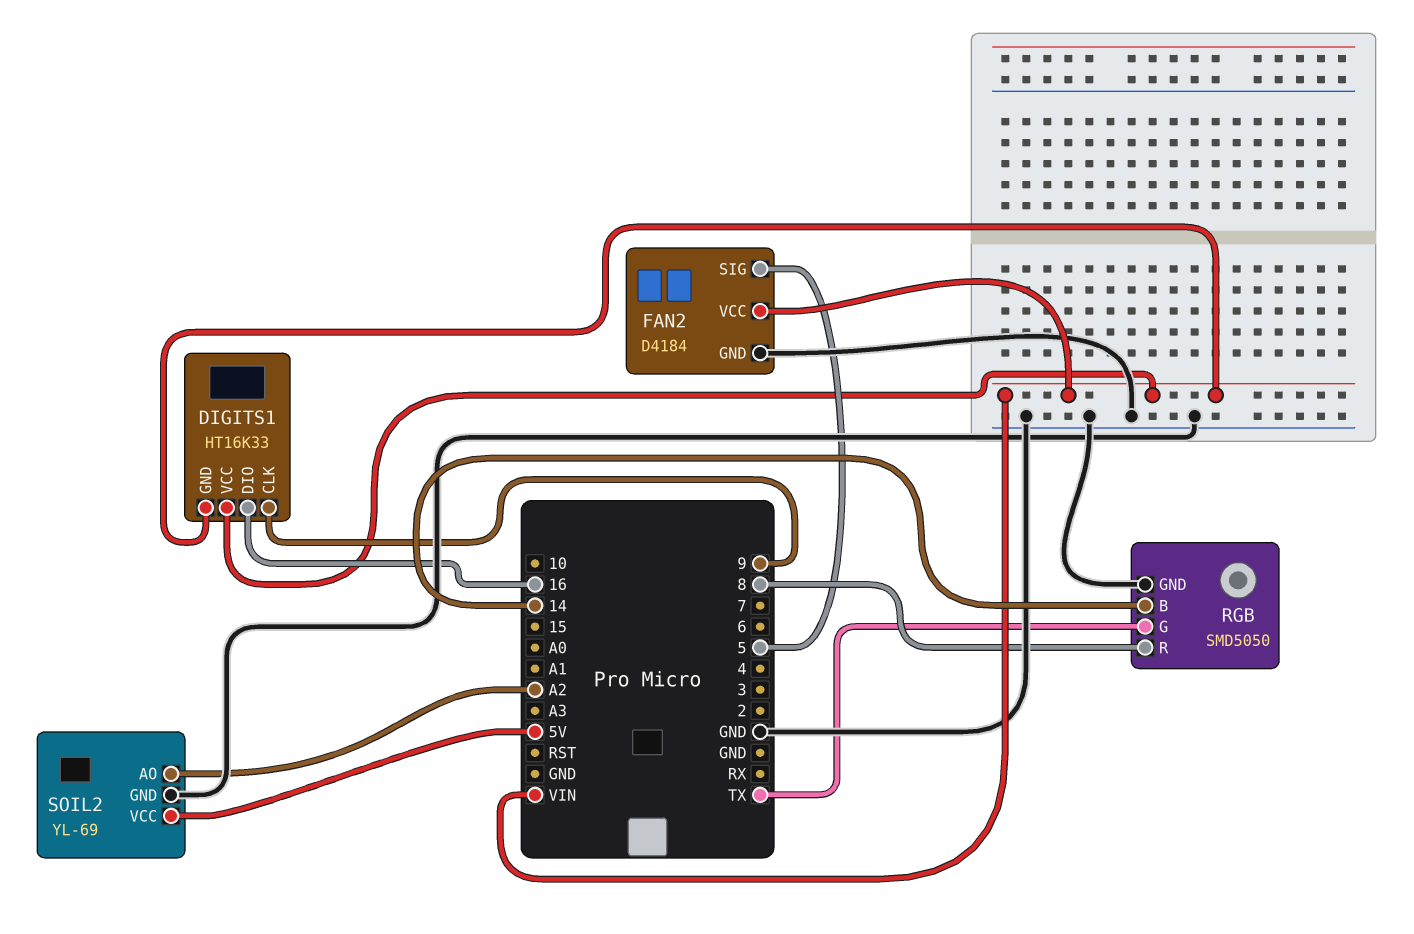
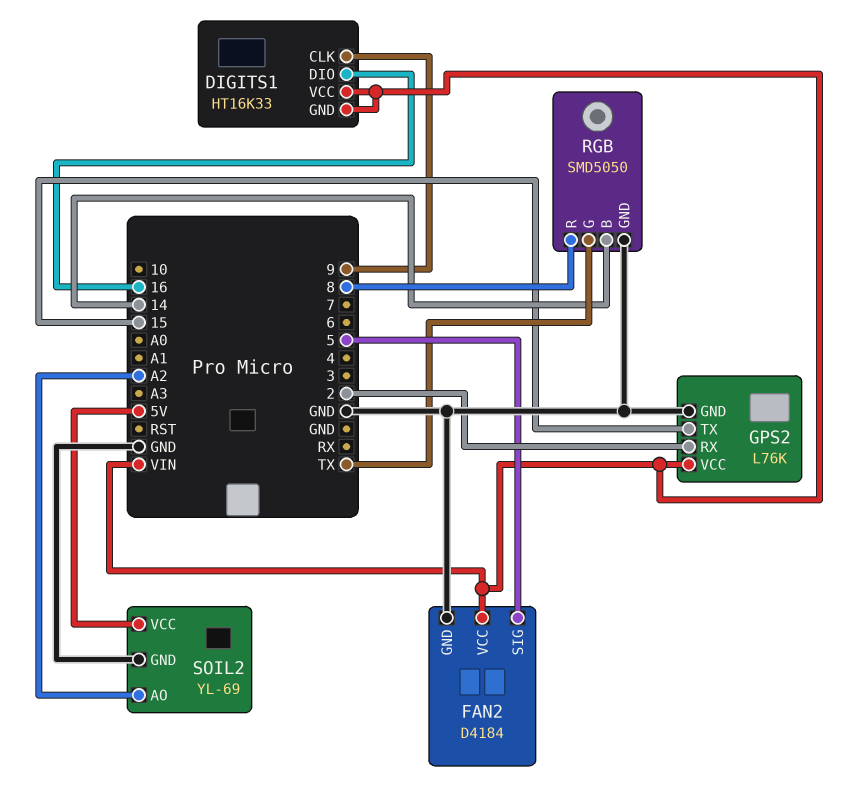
GPS2: none -> L76K
GPS2 pin GND: none -> GND
GPS2 pin RX: none -> 2
GPS2 pin TX: none -> 15
GPS2 pin VCC: none -> VIN

